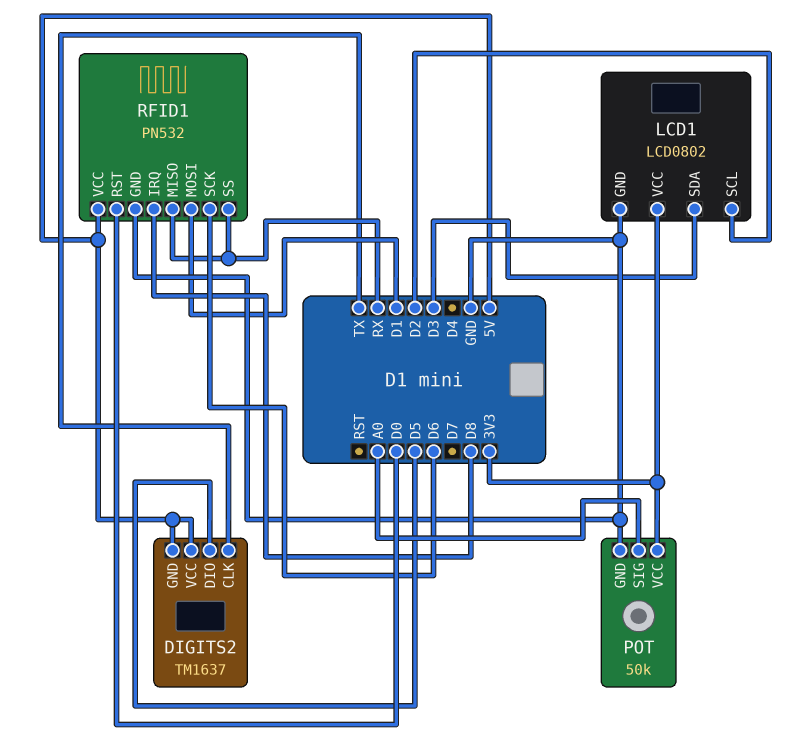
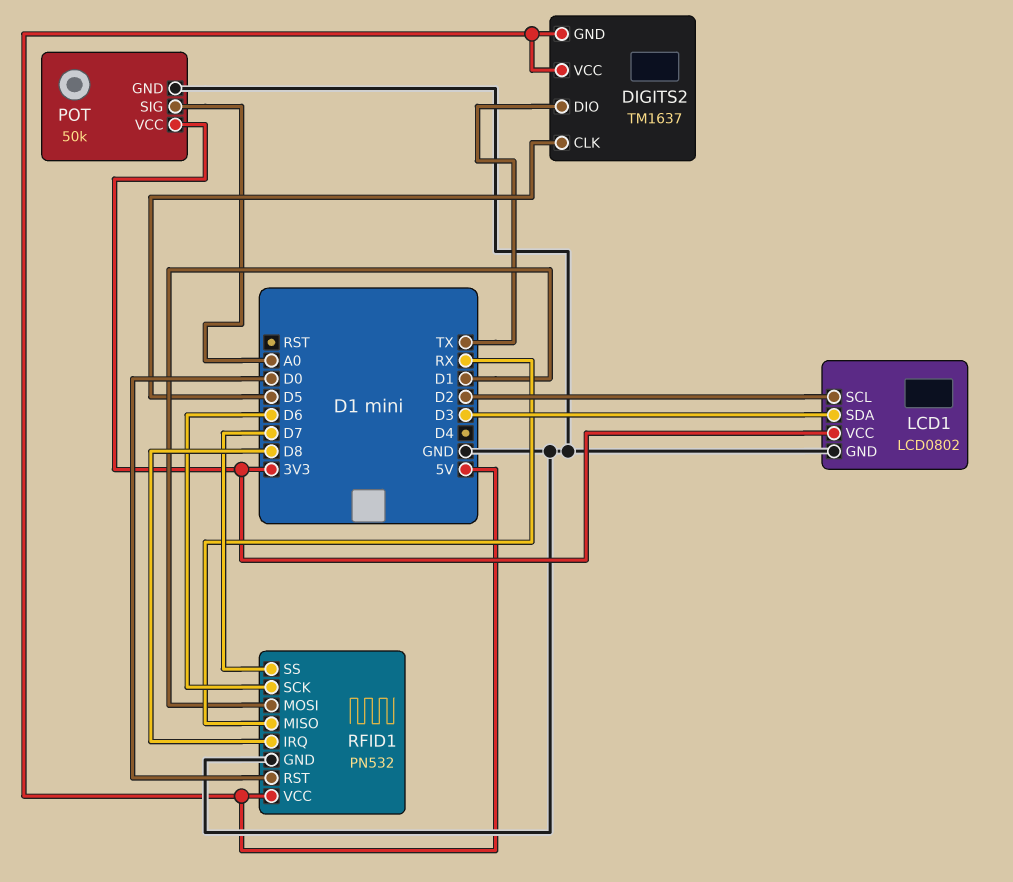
DIGITS2 pin CLK: TX -> D5
DIGITS2 pin DIO: D5 -> TX
RFID1 pin SS: RX -> D7

